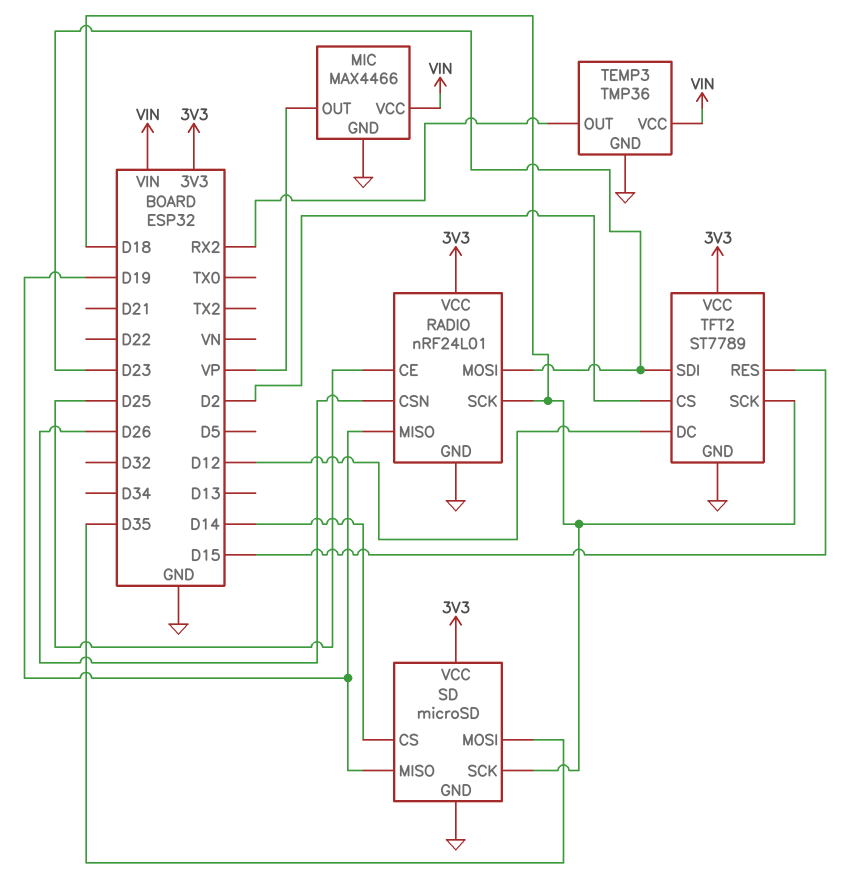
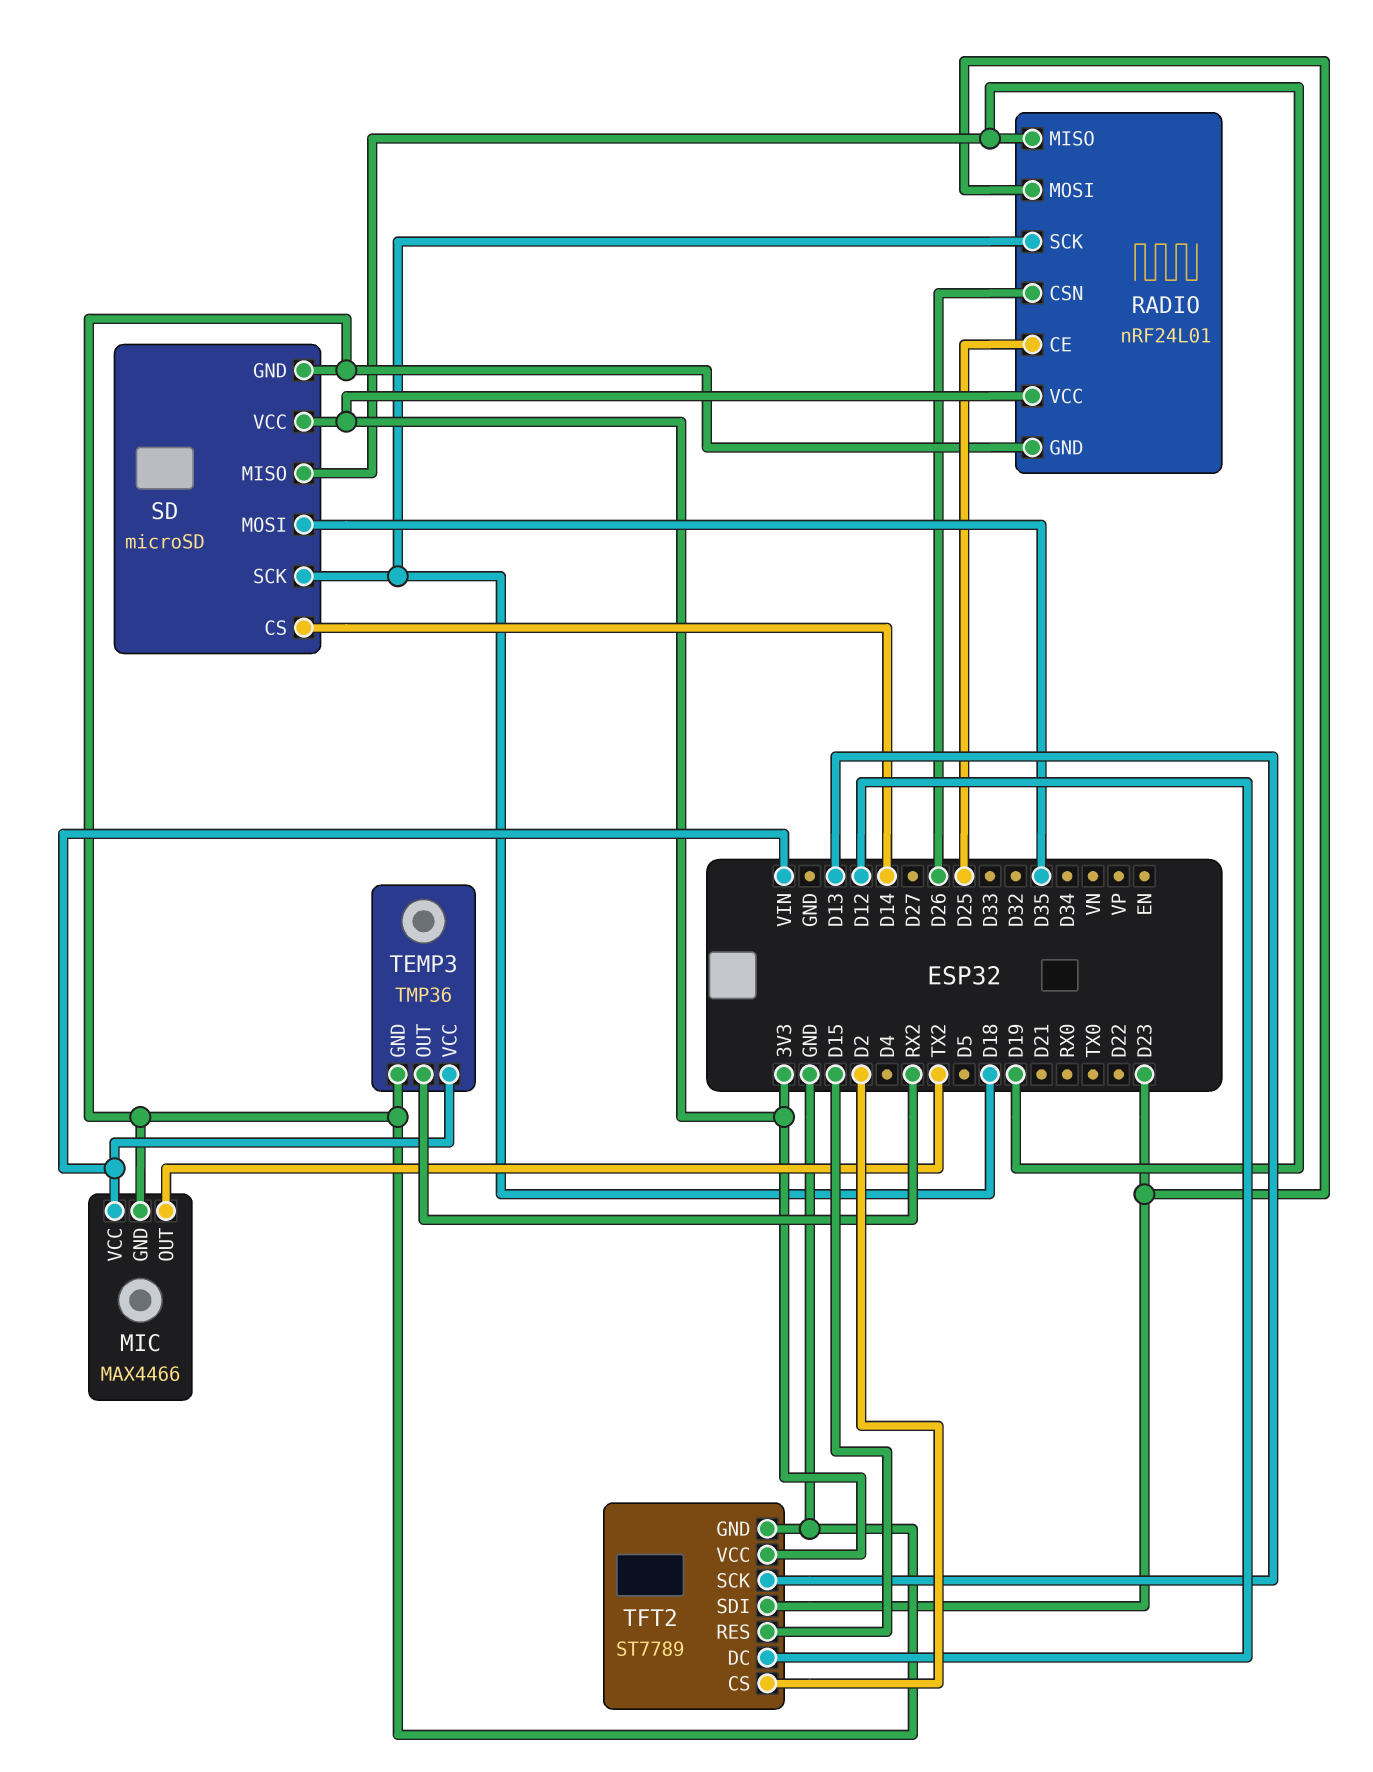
MIC pin OUT: VP -> TX2
TFT2 pin SCK: D18 -> D13

